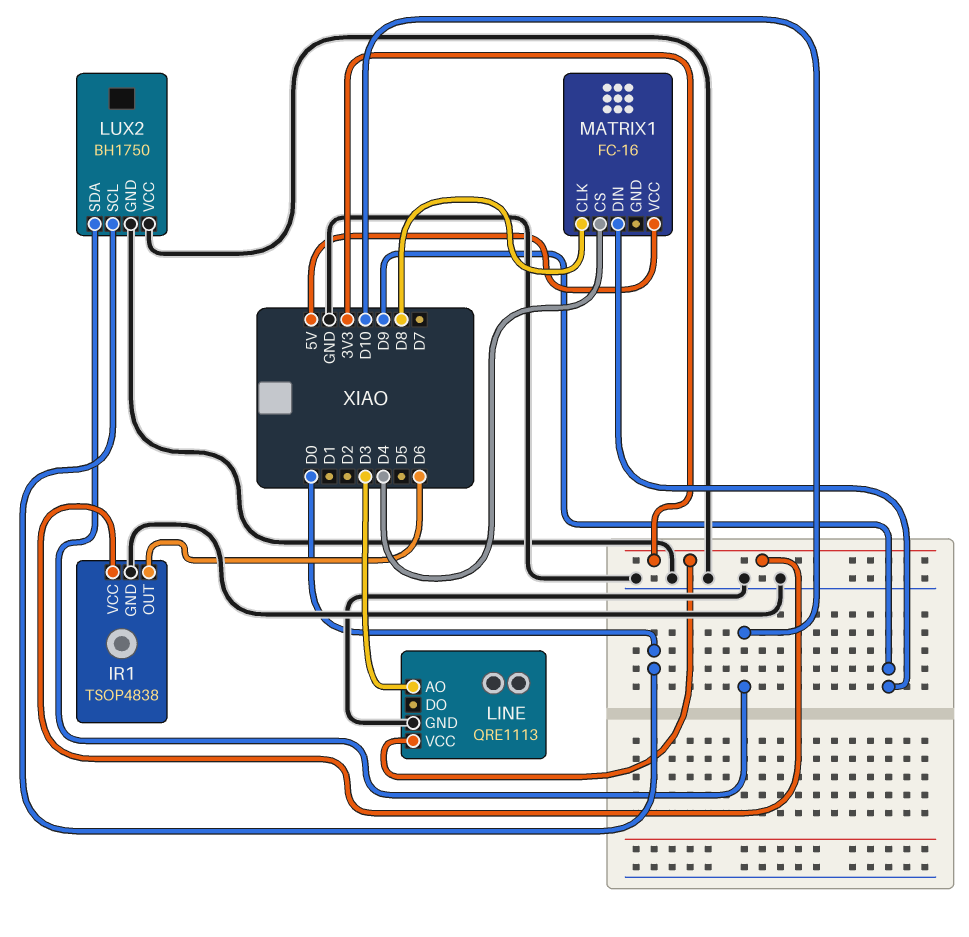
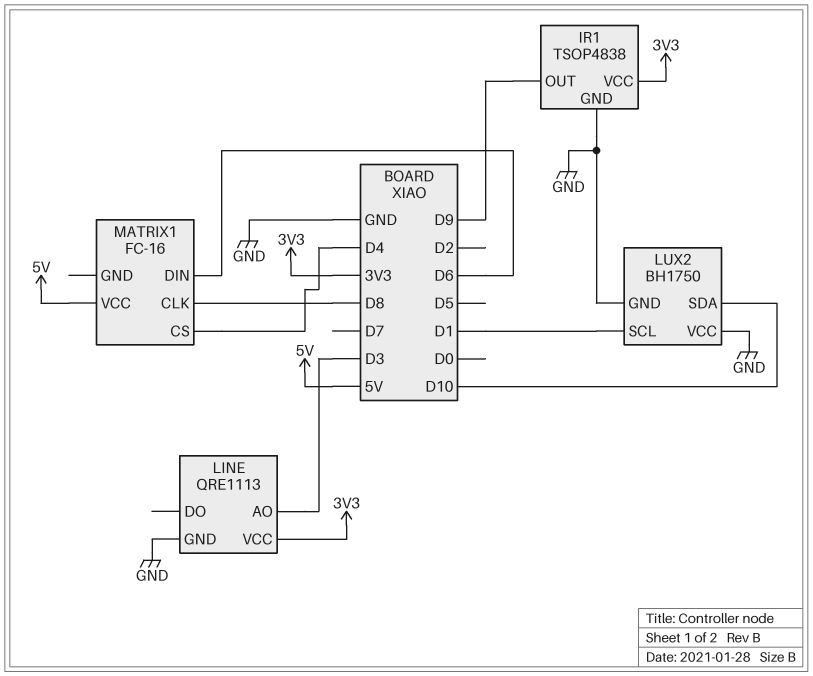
IR1 pin OUT: D6 -> D9
LUX2 pin SCL: D0 -> D1
MATRIX1 pin DIN: D9 -> D6

